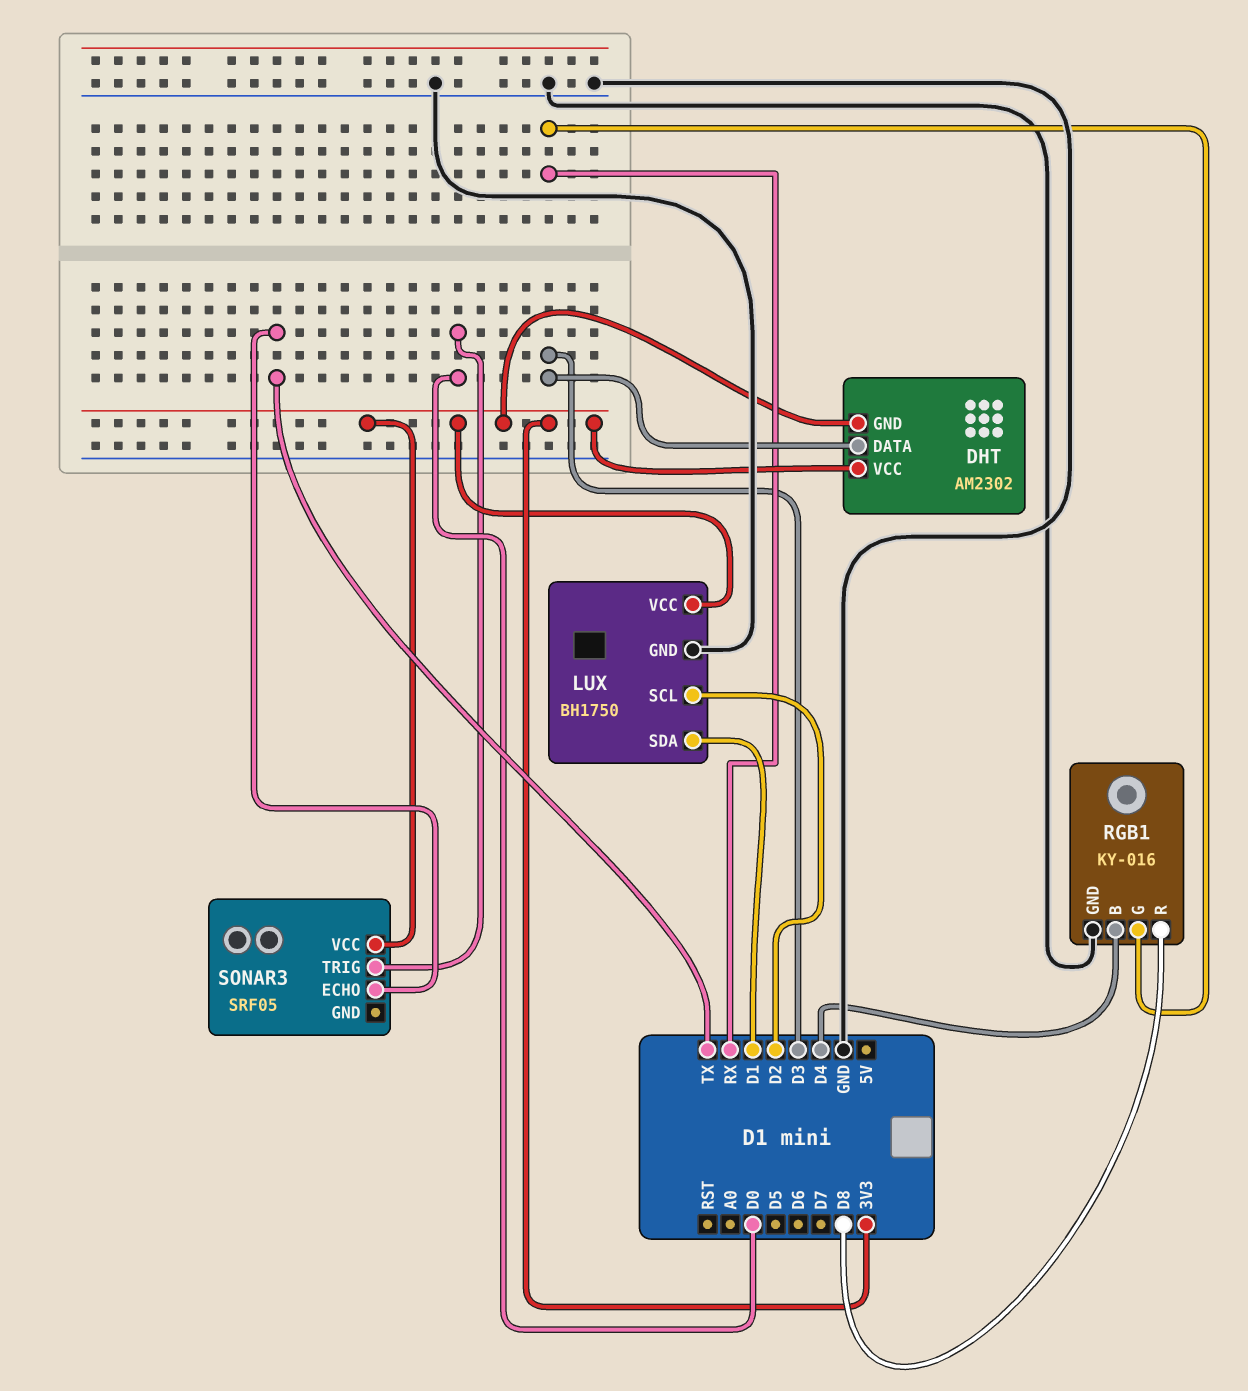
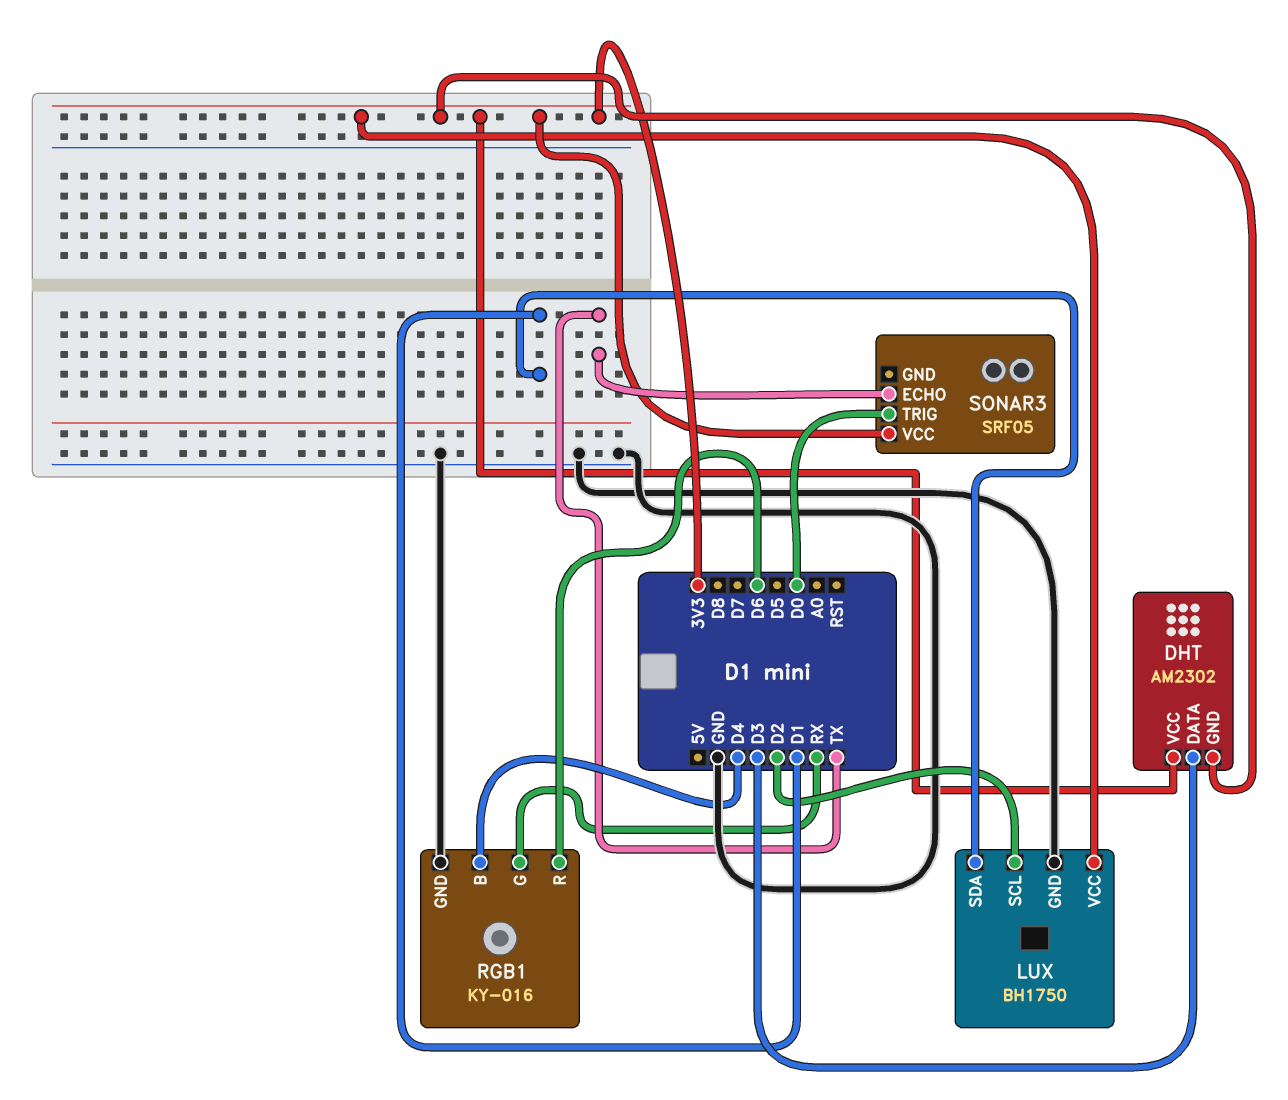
RGB1 pin R: D8 -> D6

